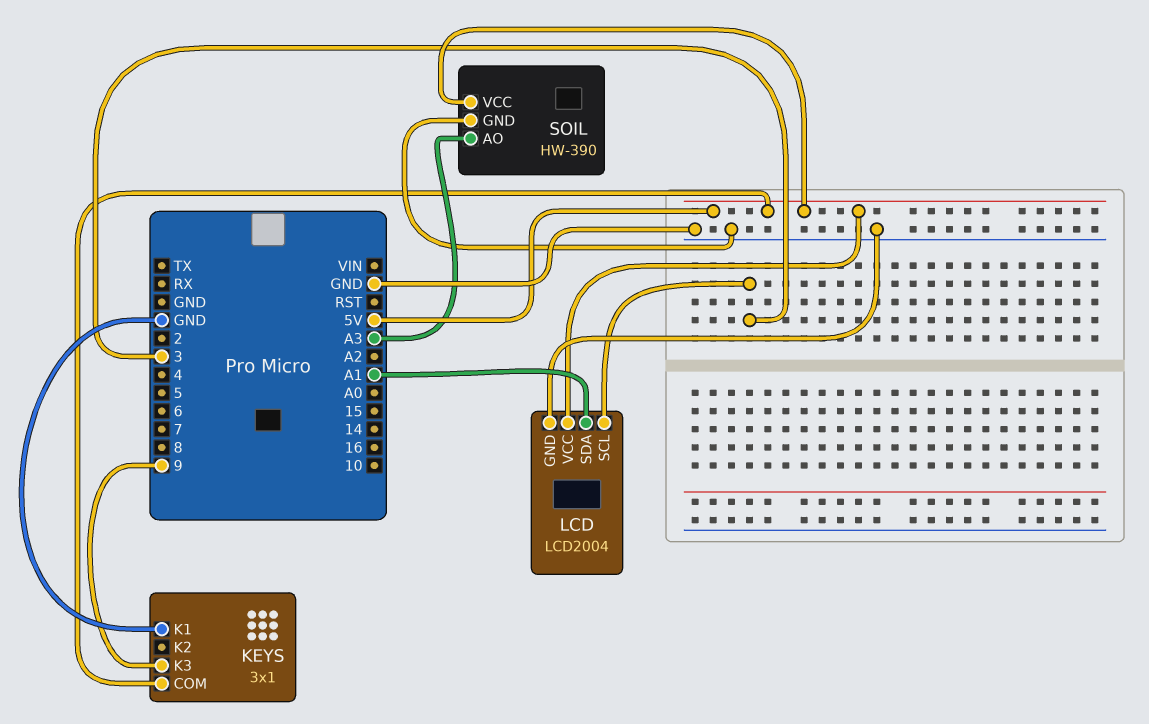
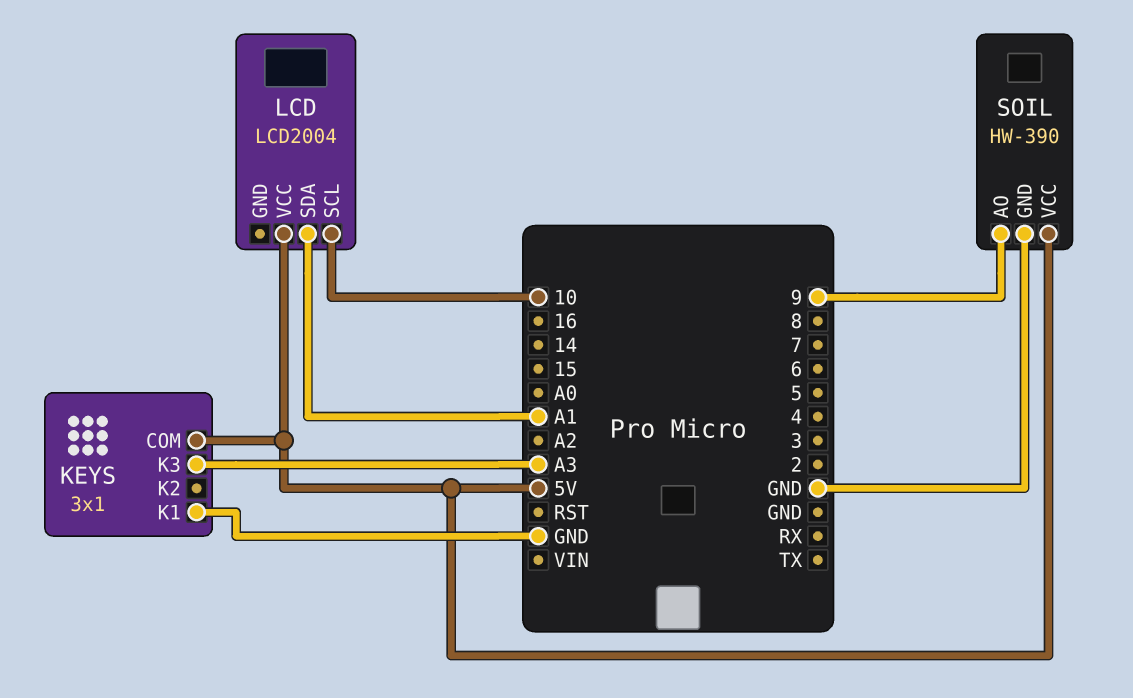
KEYS pin K3: 9 -> A3
LCD pin GND: GND -> none
LCD pin SCL: 3 -> 10
SOIL pin AO: A3 -> 9

